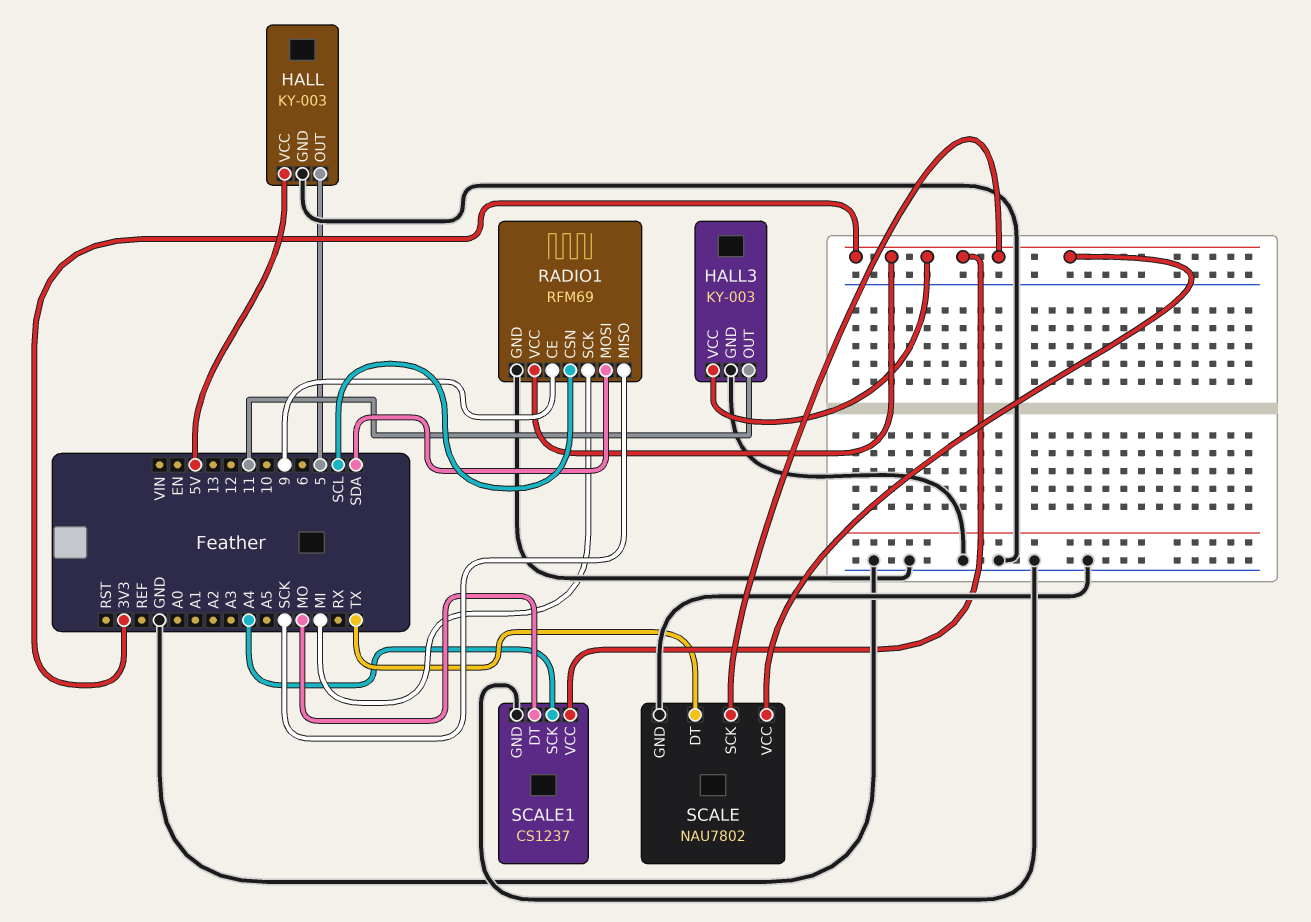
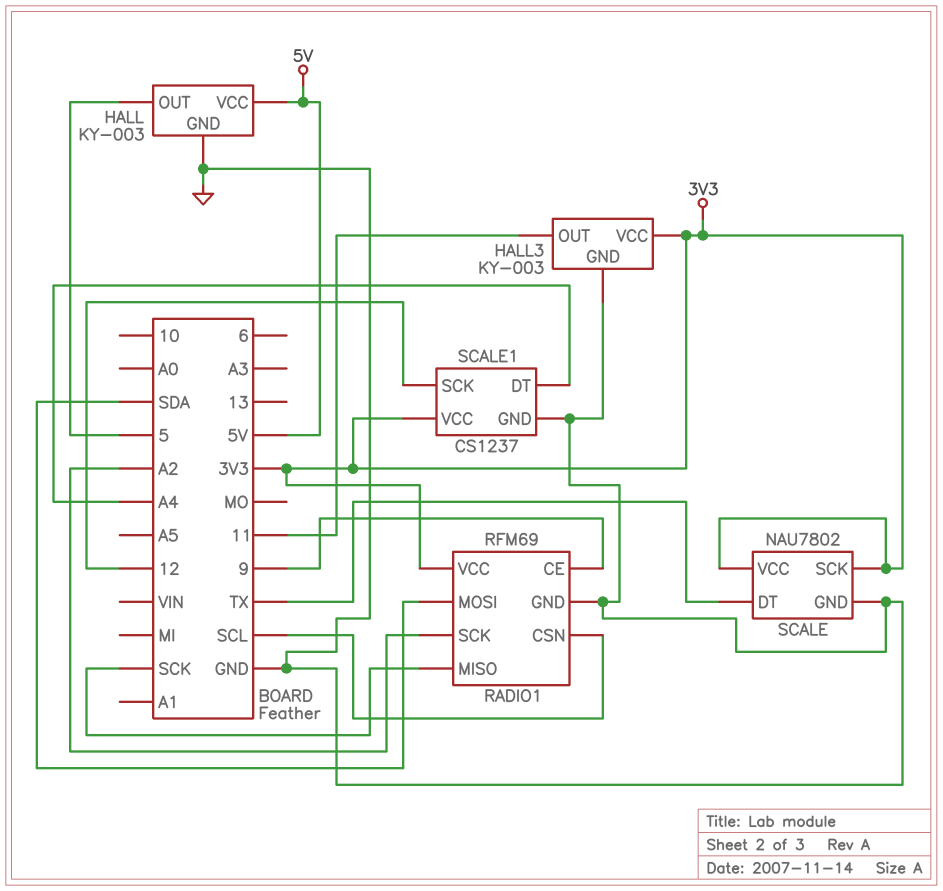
RADIO1 pin SCK: MI -> A2
SCALE1 pin DT: MO -> A4
SCALE1 pin SCK: A4 -> 12

